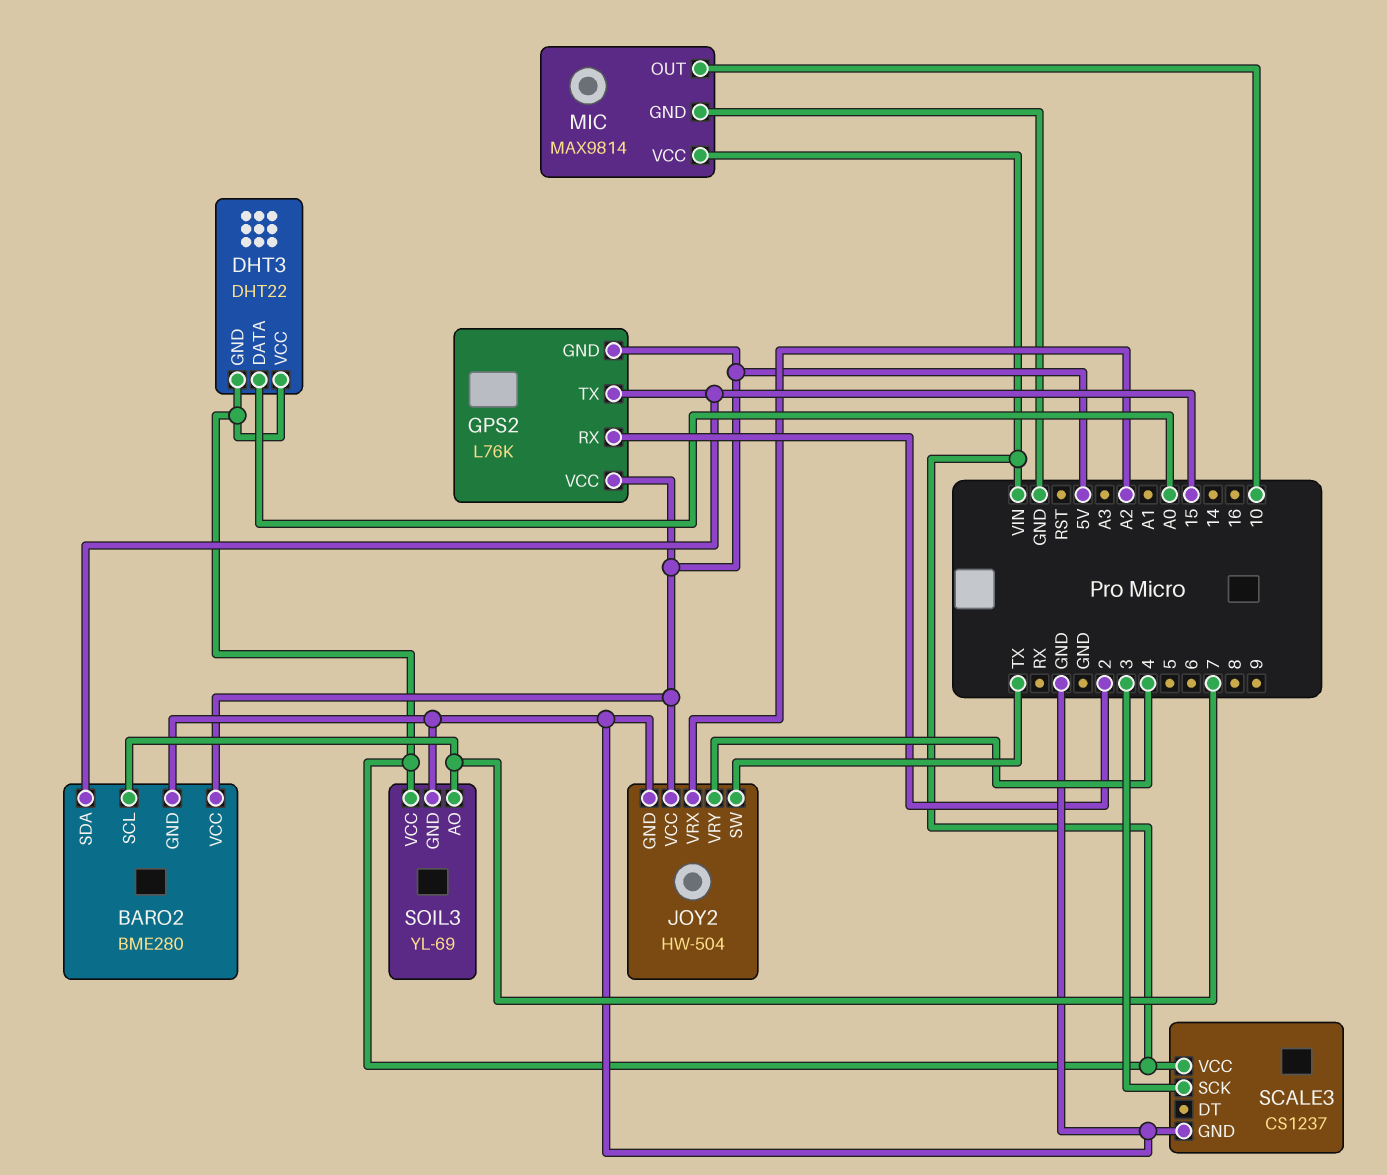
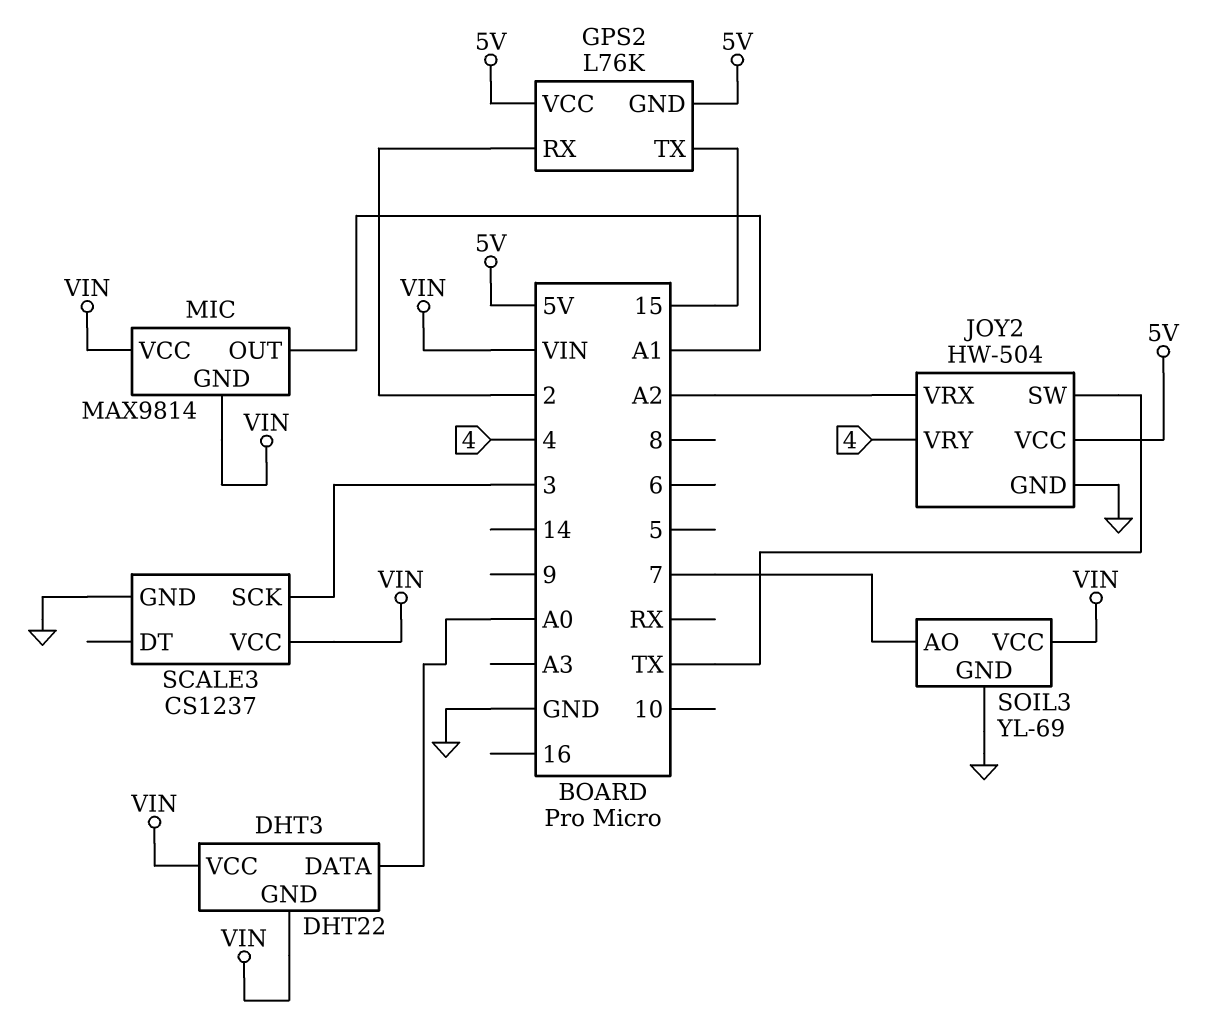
BARO2: BME280 -> none
BARO2 pin GND: GND -> none
BARO2 pin SCL: 7 -> none
BARO2 pin SDA: 15 -> none
BARO2 pin VCC: 5V -> none
MIC pin GND: GND -> VIN
MIC pin OUT: 10 -> A1

